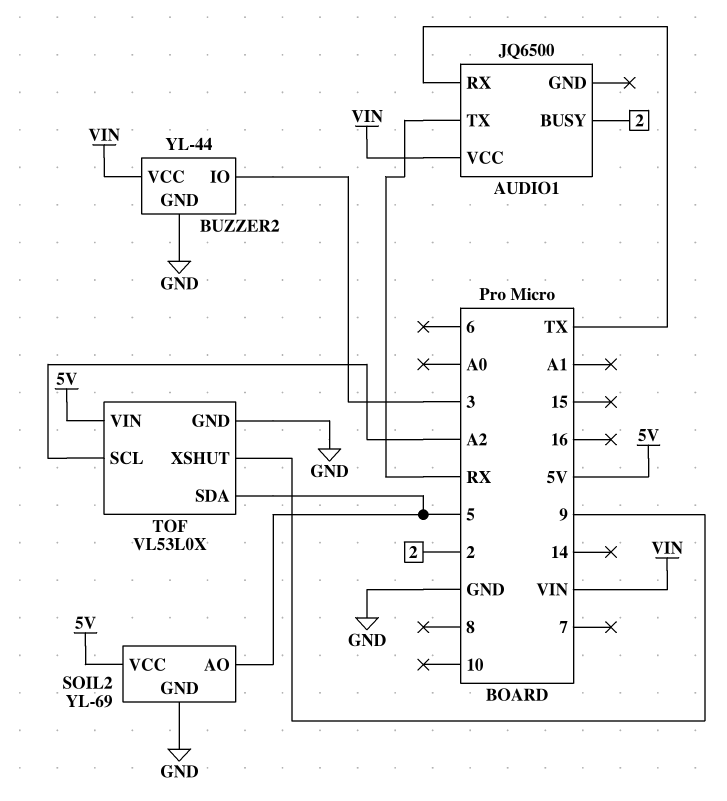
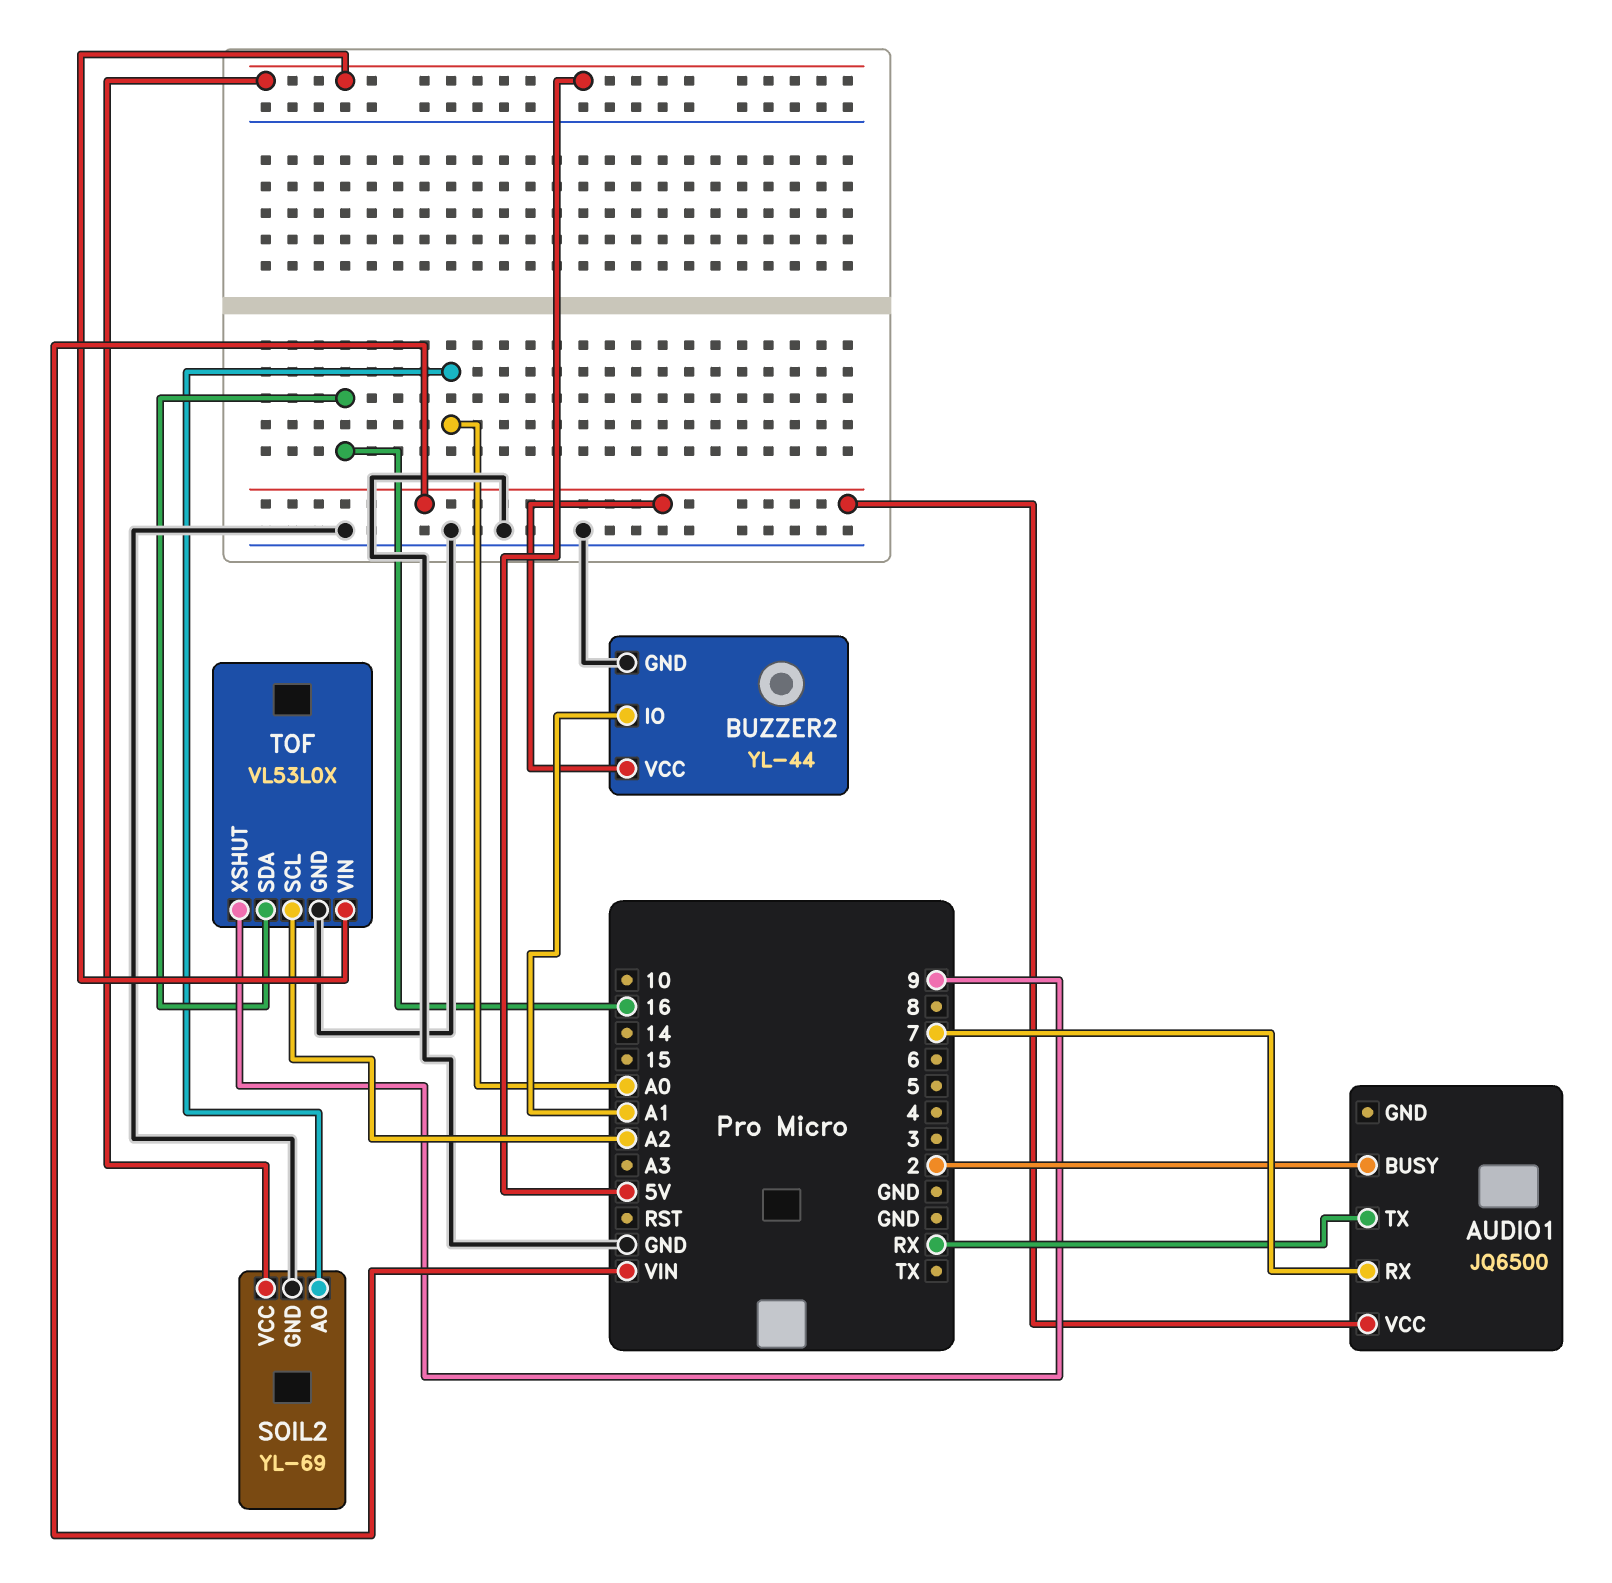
AUDIO1 pin RX: TX -> 7
BUZZER2 pin IO: 3 -> A1
SOIL2 pin AO: 5 -> A0
TOF pin SDA: 5 -> 16

